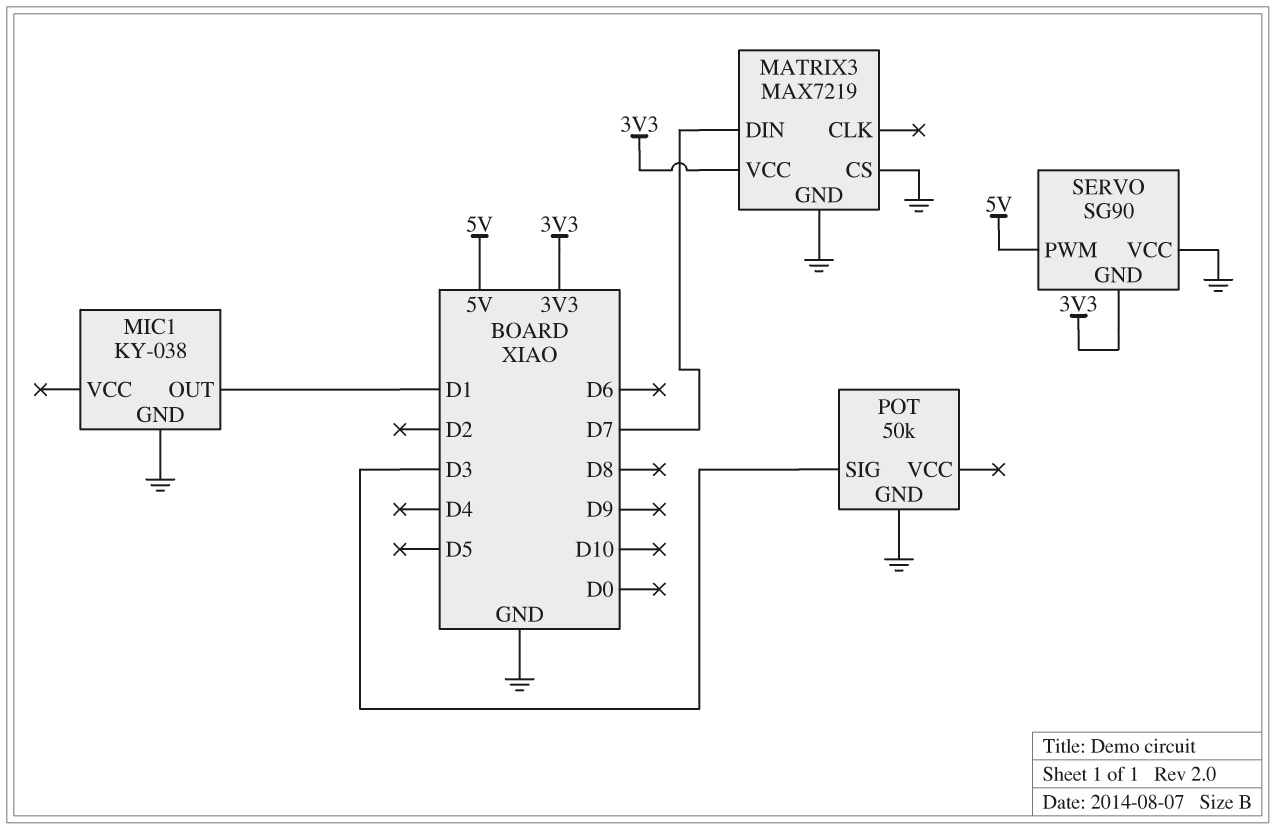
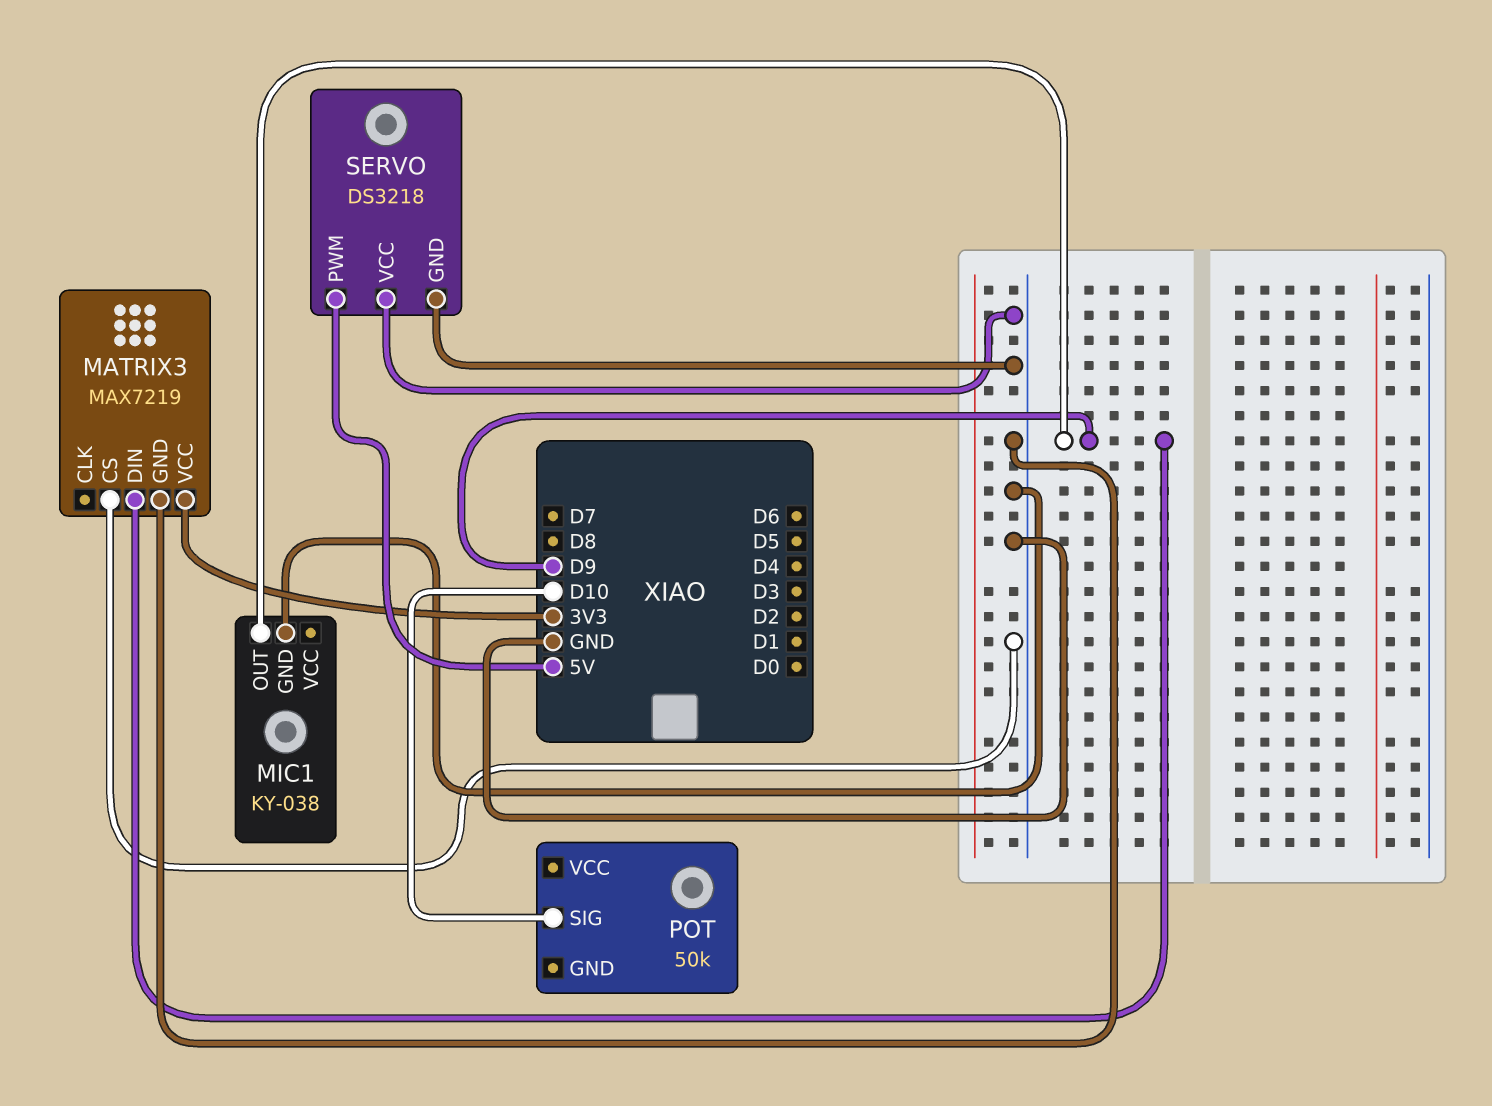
MATRIX3 pin DIN: D7 -> D9
MIC1 pin OUT: D1 -> D9
POT pin GND: GND -> none
POT pin SIG: D3 -> D10
SERVO: SG90 -> DS3218
SERVO pin GND: 3V3 -> GND

